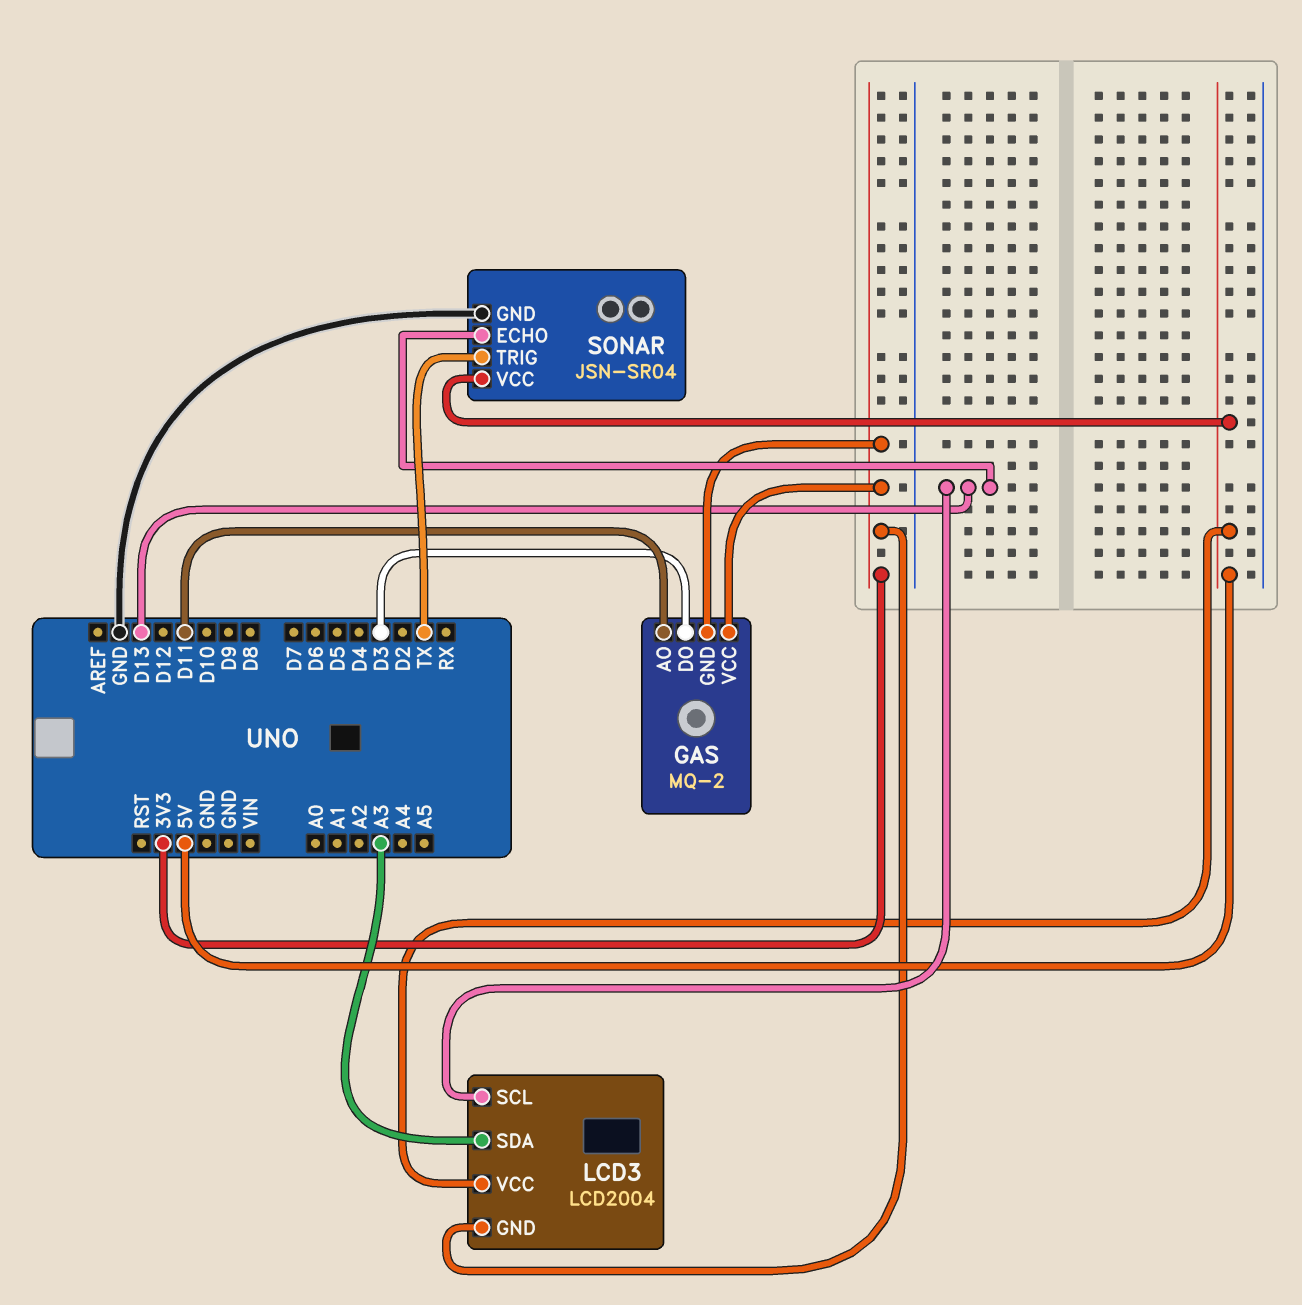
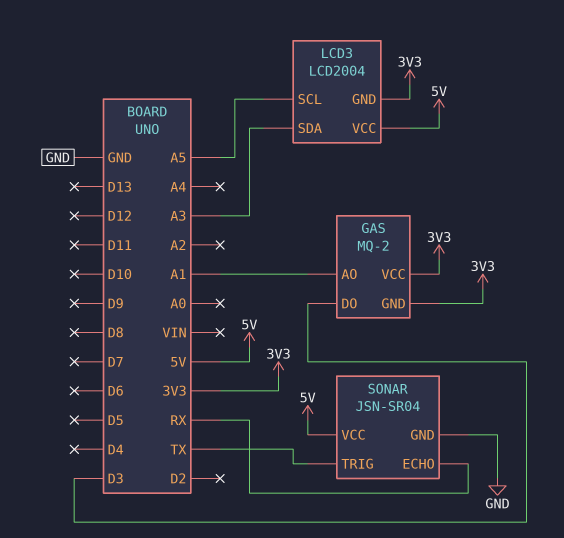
GAS pin AO: D11 -> A1
LCD3 pin SCL: D13 -> A5
SONAR pin ECHO: D13 -> RX

